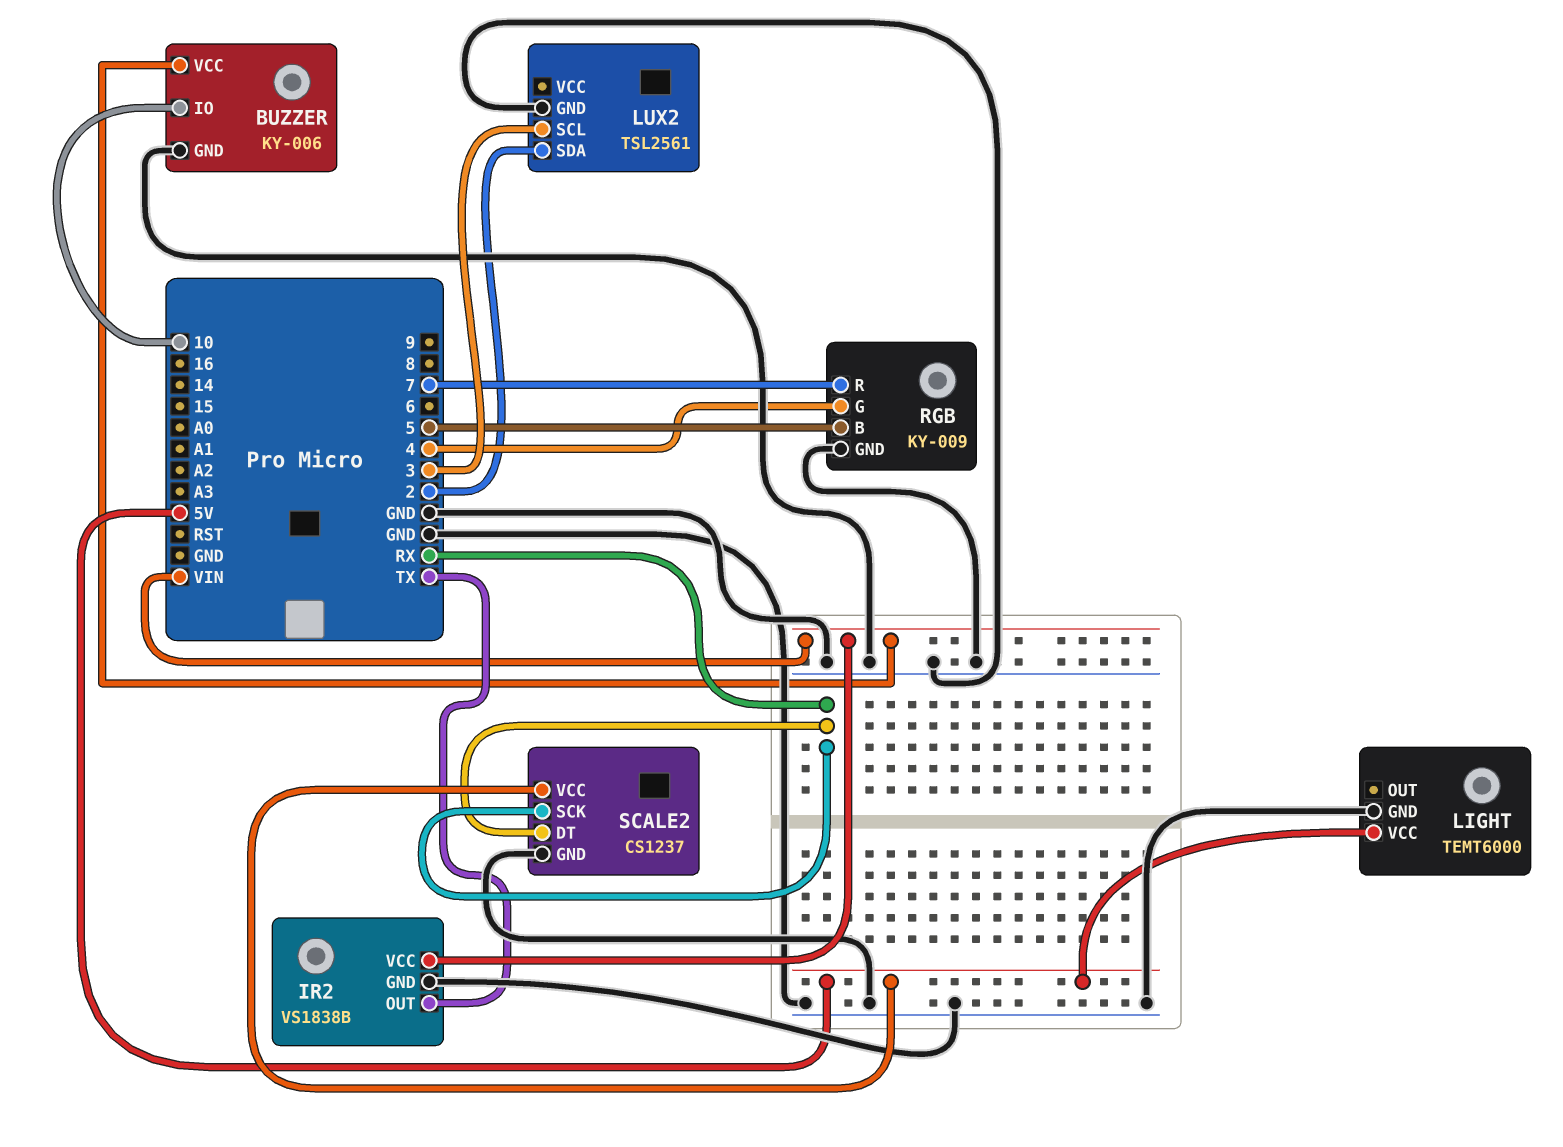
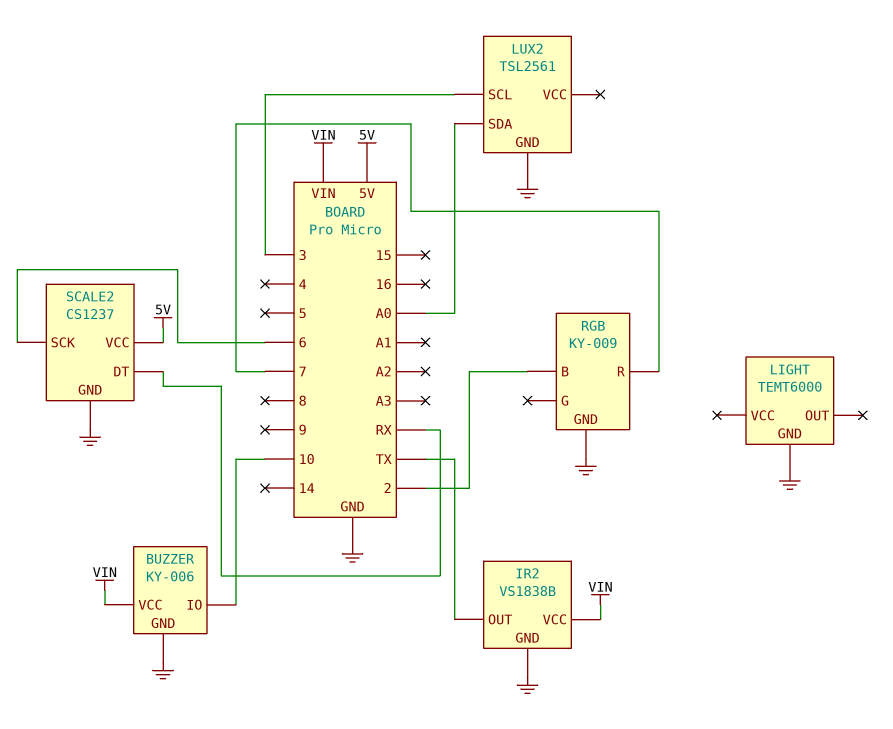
LIGHT pin VCC: 5V -> none
LUX2 pin SDA: 2 -> A0
RGB pin B: 5 -> 2
RGB pin G: 4 -> none
SCALE2 pin SCK: RX -> 6

